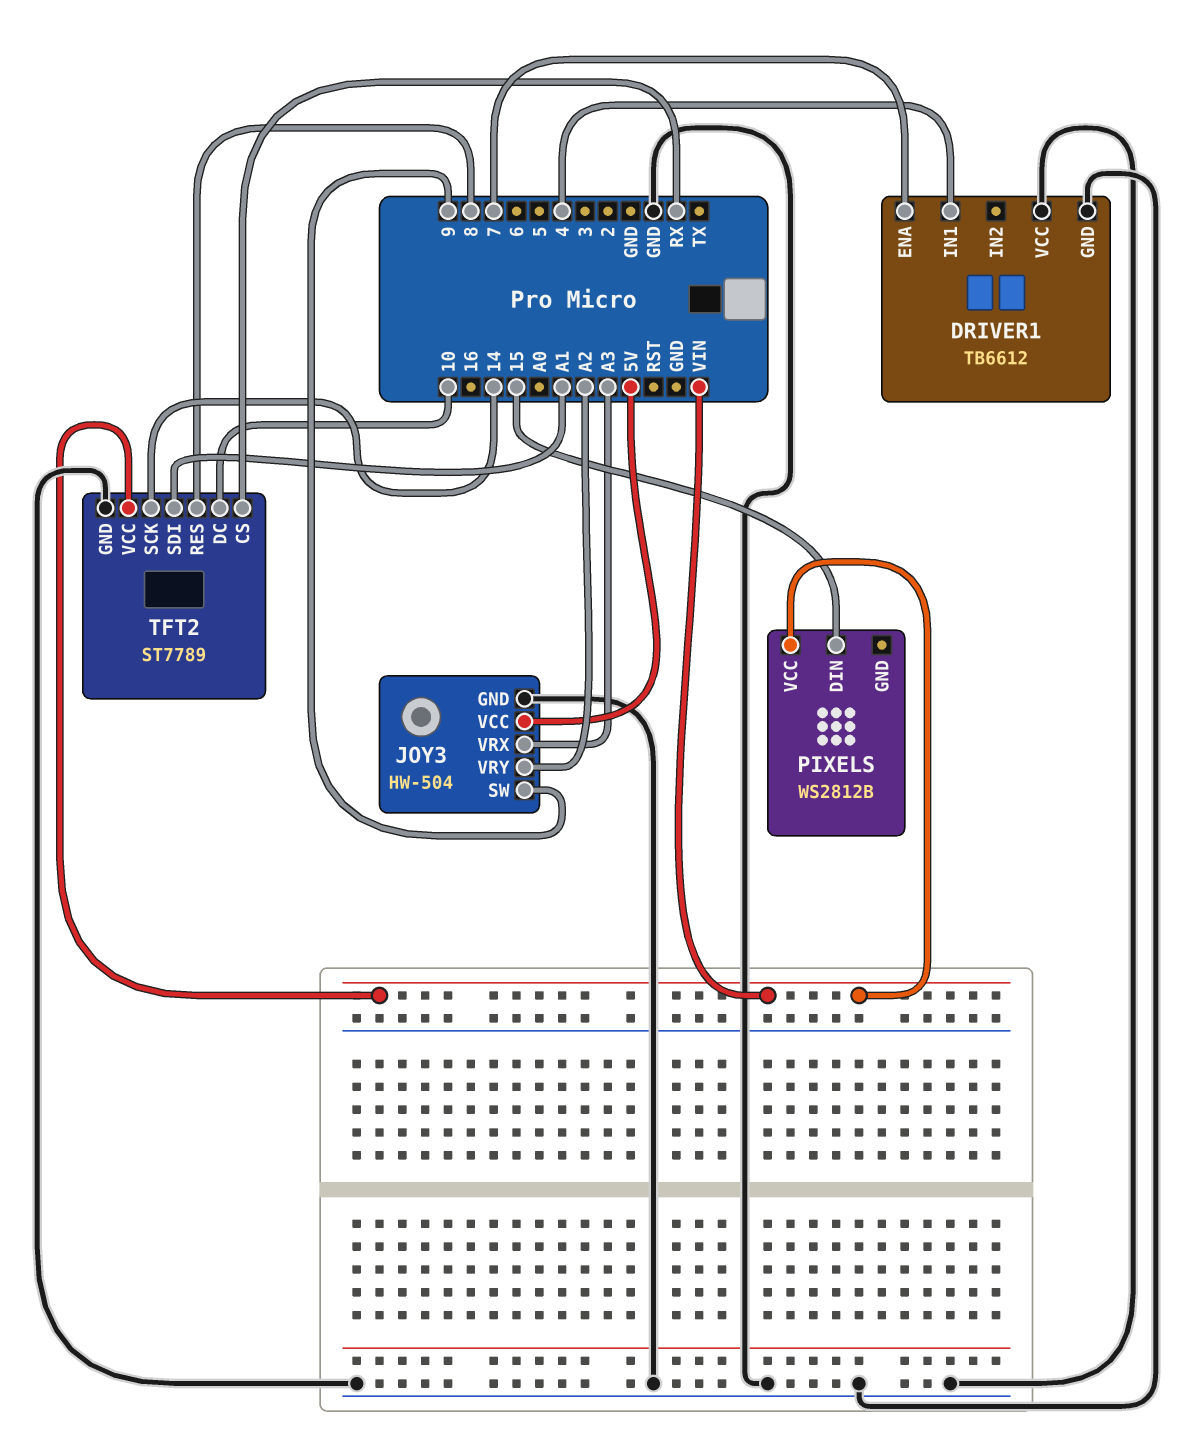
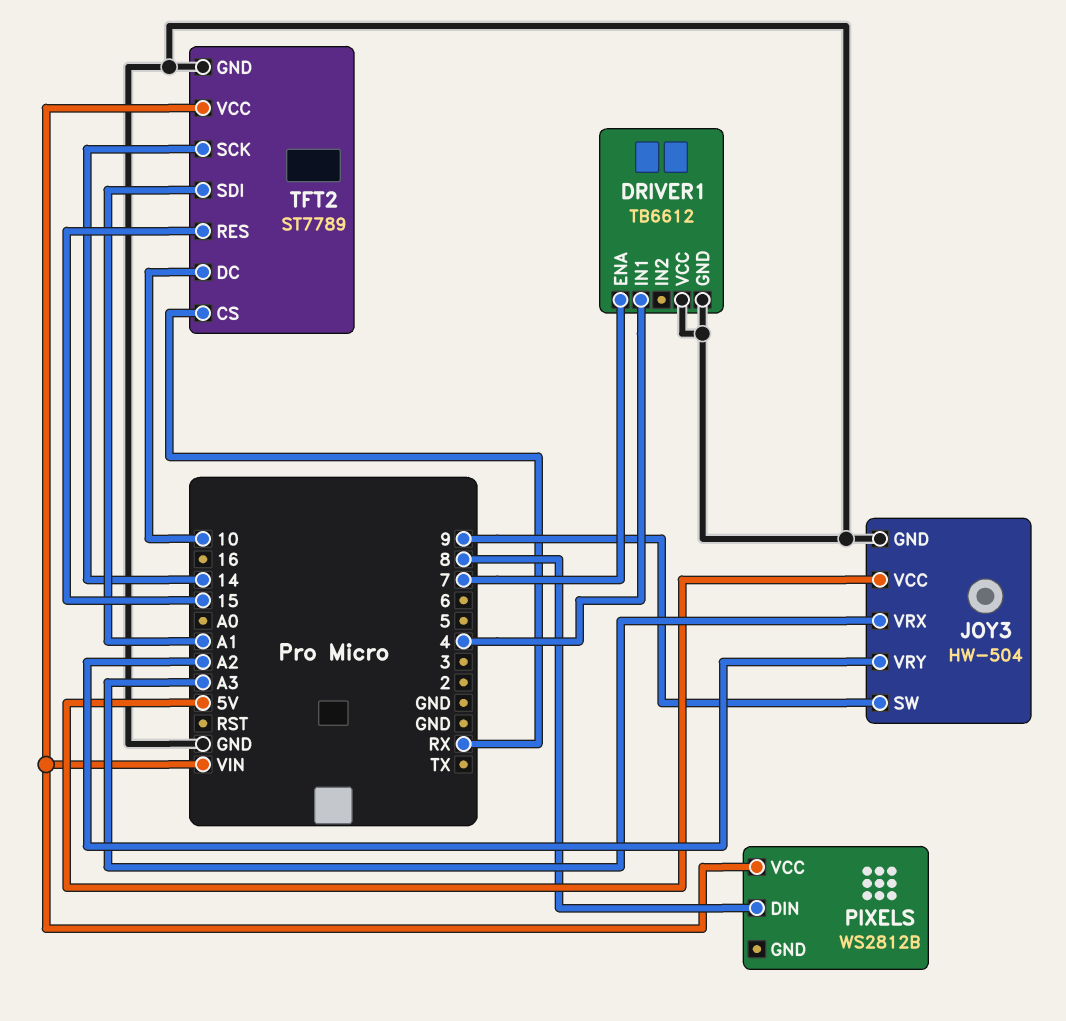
PIXELS pin DIN: 15 -> 8
TFT2 pin RES: 8 -> 15

